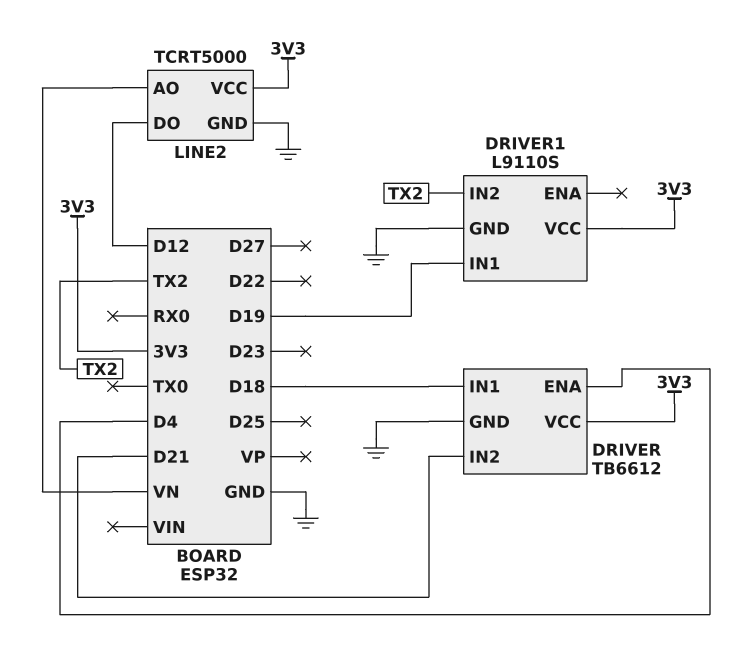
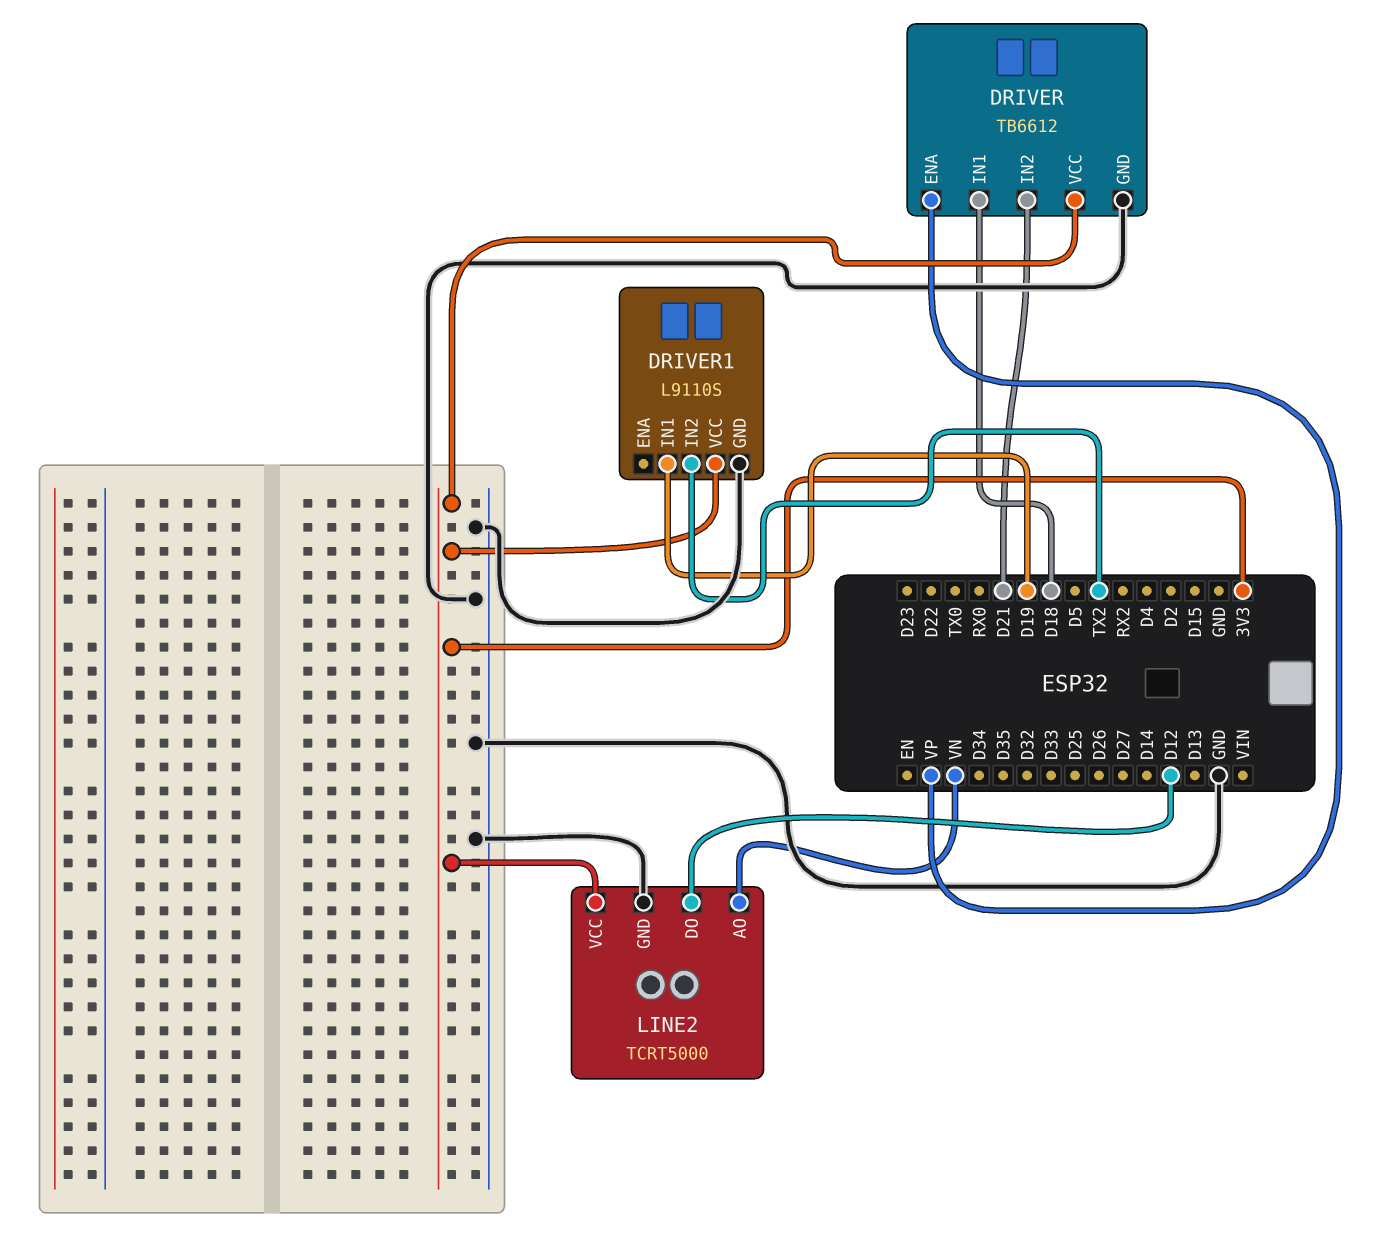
DRIVER pin ENA: D4 -> VP

